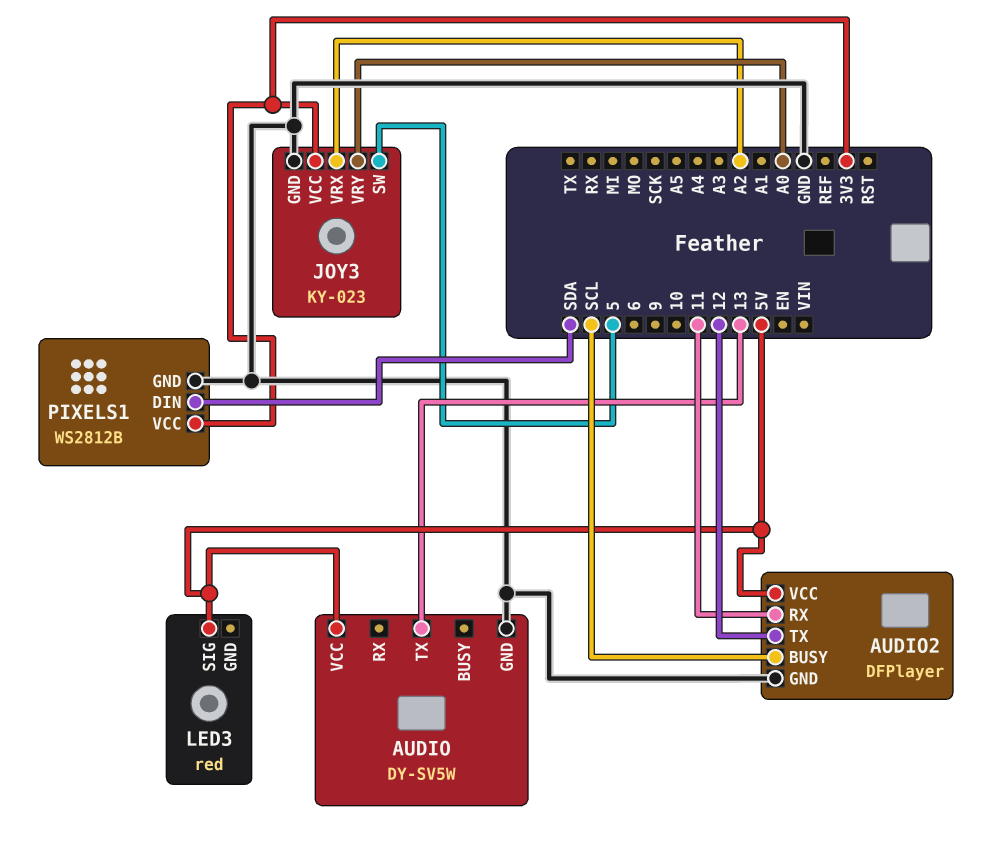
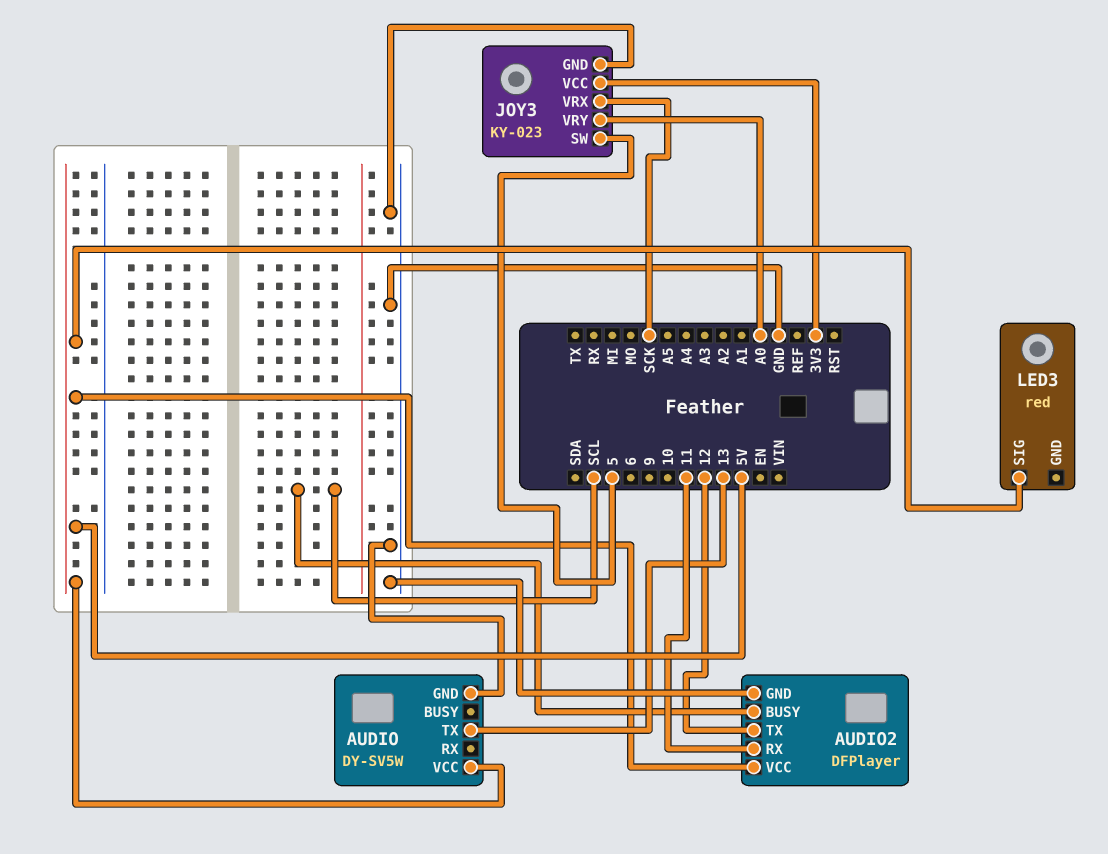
JOY3 pin VRX: A2 -> SCK
PIXELS1: WS2812B -> none
PIXELS1 pin DIN: SDA -> none
PIXELS1 pin GND: GND -> none
PIXELS1 pin VCC: 3V3 -> none

